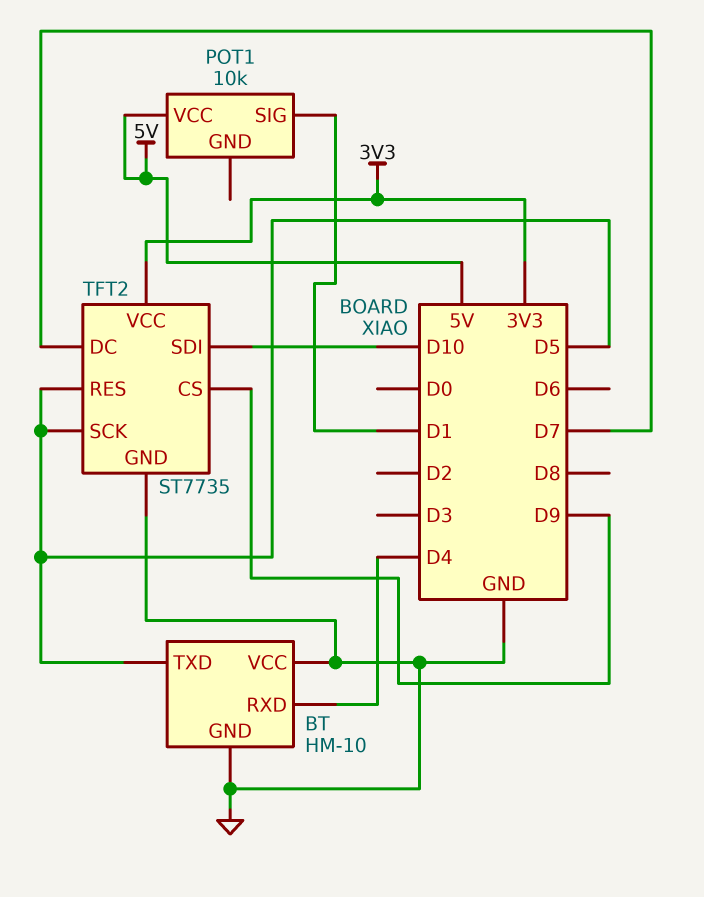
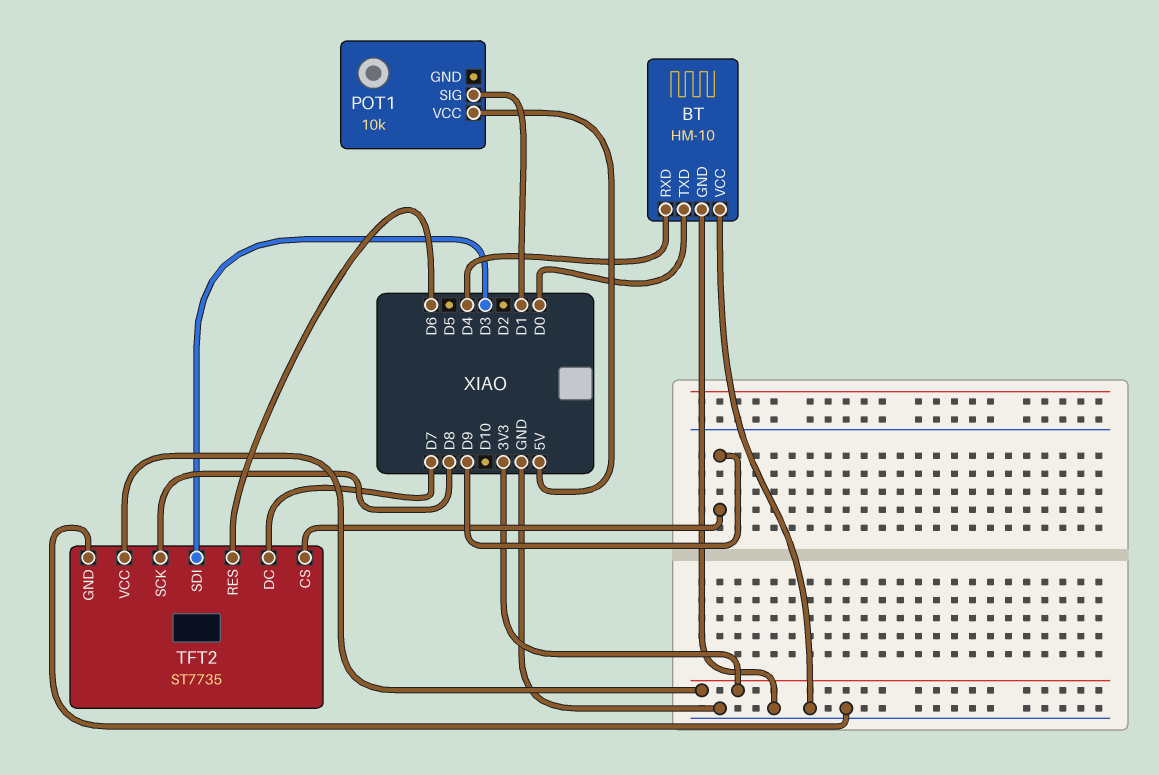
BT pin TXD: D5 -> D0
TFT2 pin RES: D5 -> D6
TFT2 pin SCK: D5 -> D8
TFT2 pin SDI: D10 -> D3

